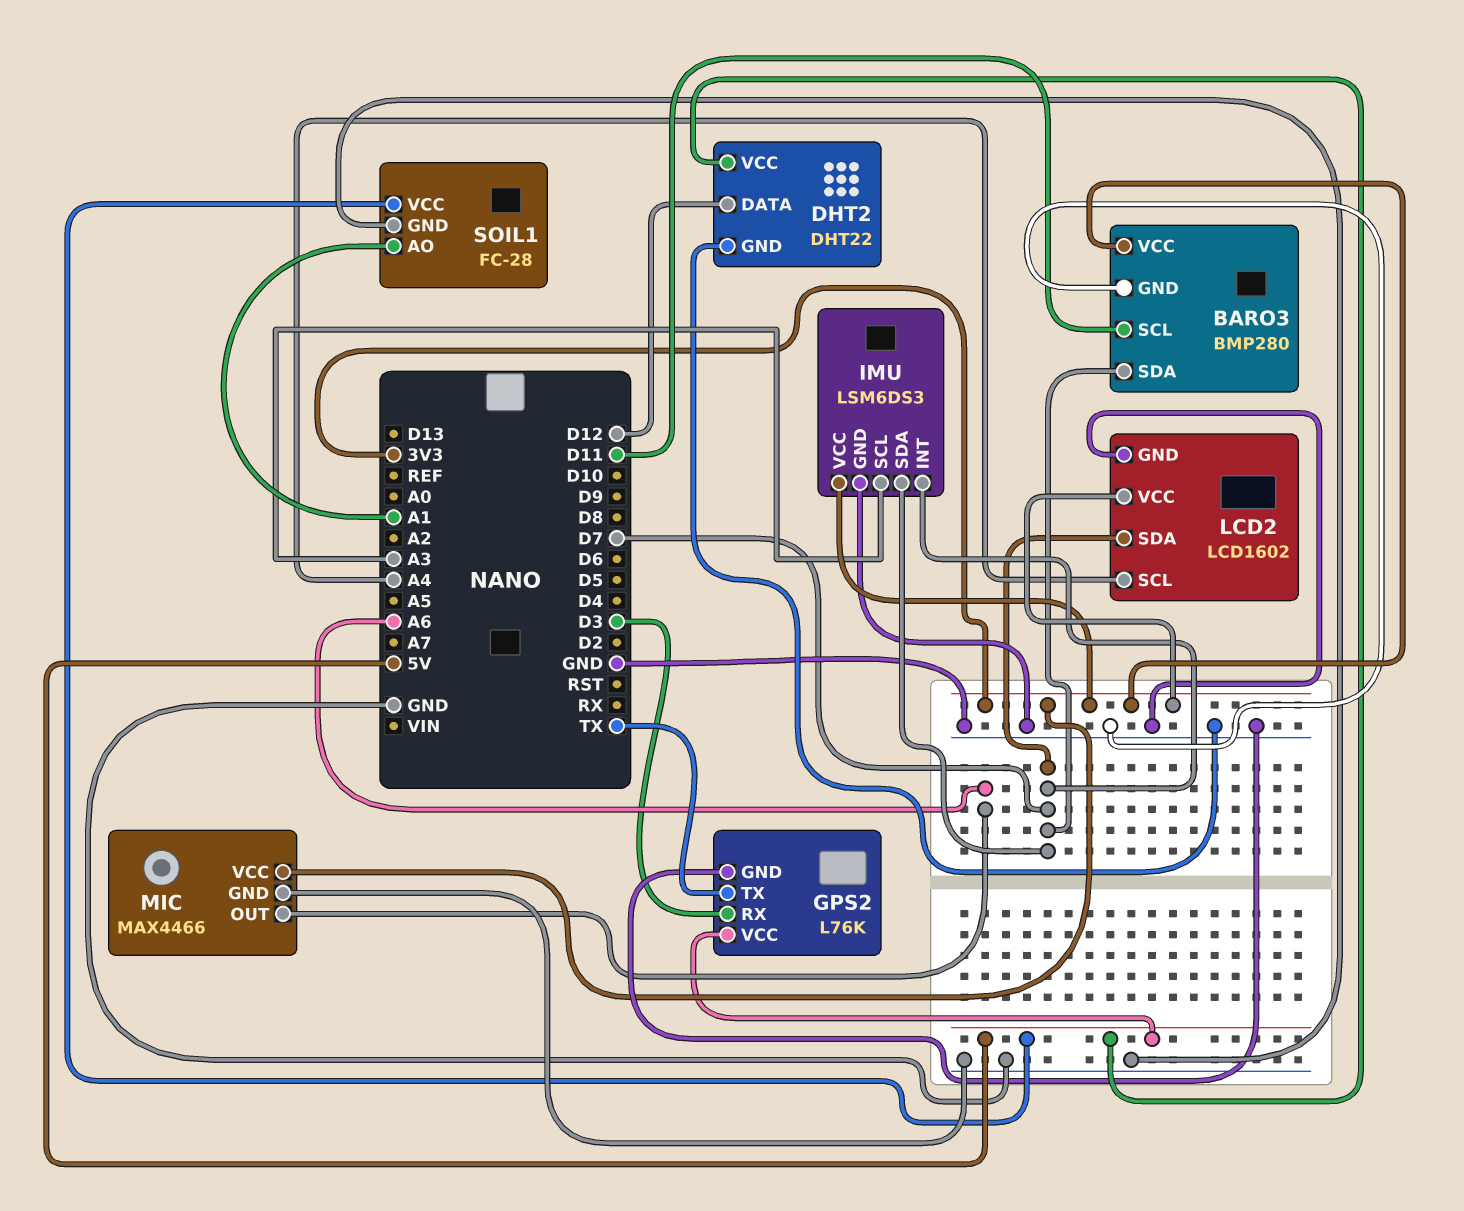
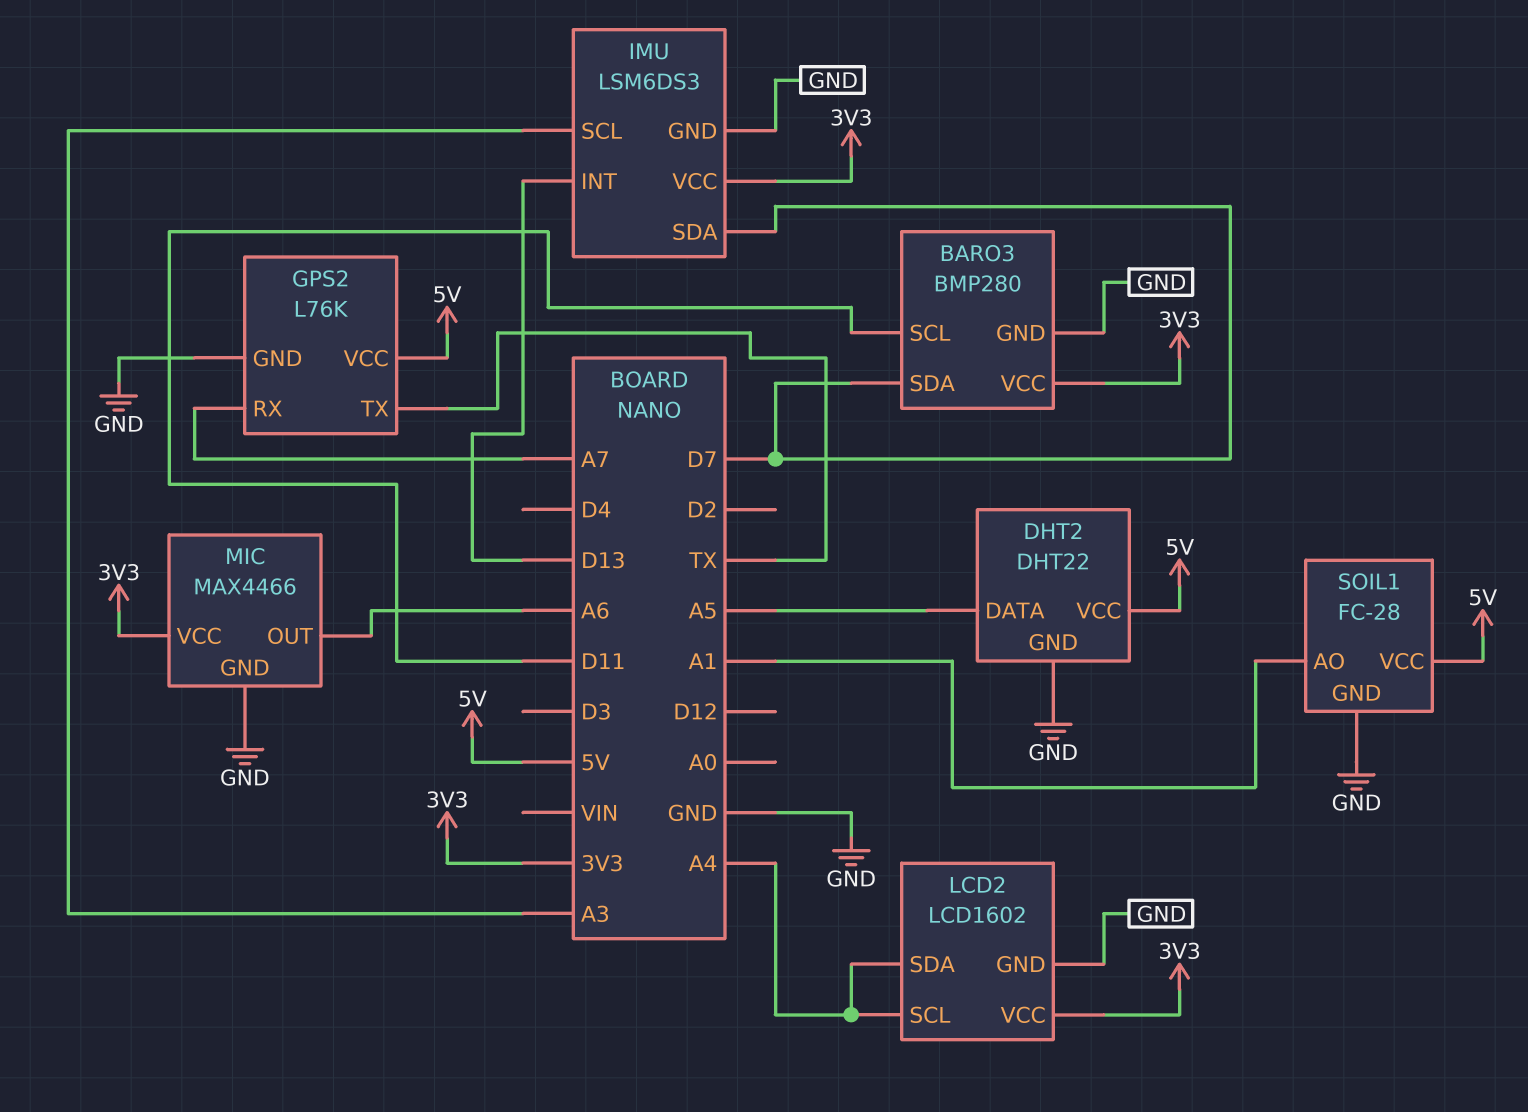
DHT2 pin DATA: D12 -> A5
GPS2 pin RX: D3 -> A7
IMU pin INT: D7 -> D13
LCD2 pin SDA: D7 -> A4

